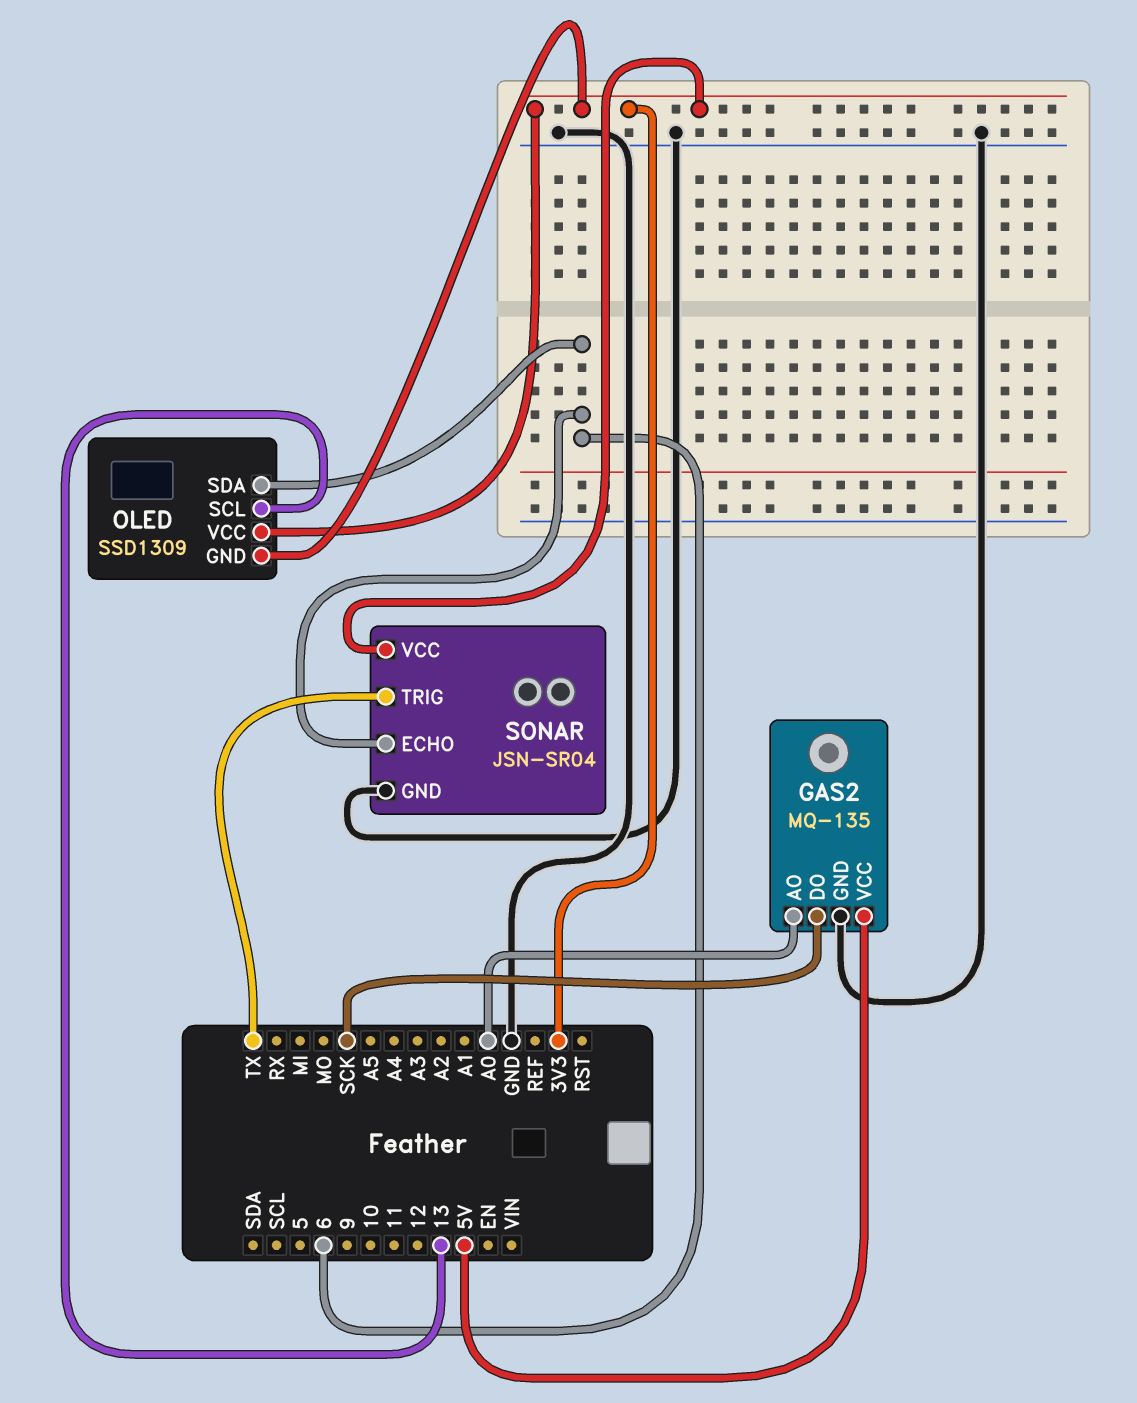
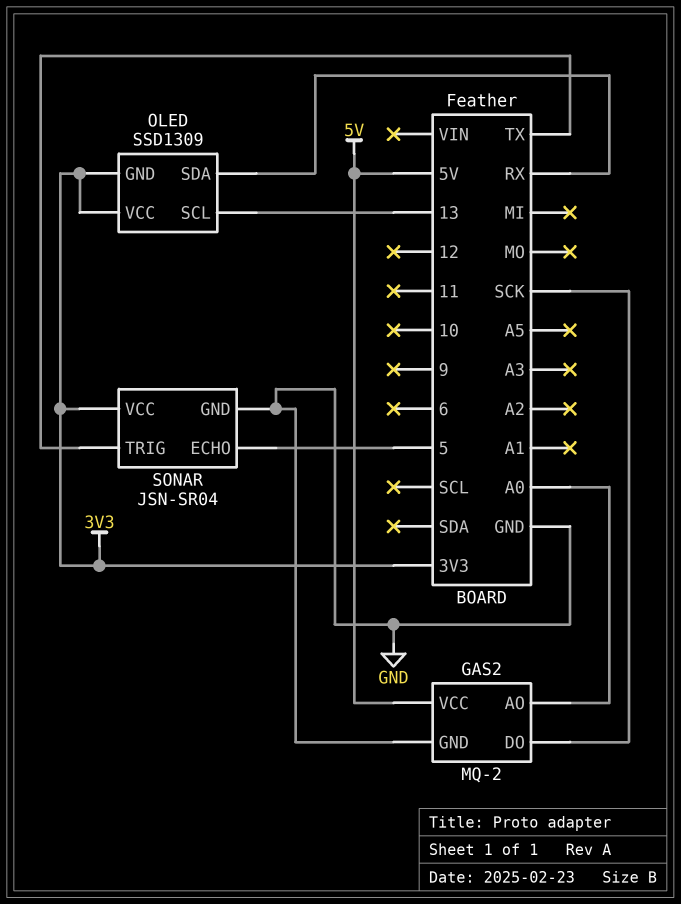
GAS2: MQ-135 -> MQ-2
OLED pin SDA: 6 -> RX
SONAR pin ECHO: 6 -> 5

